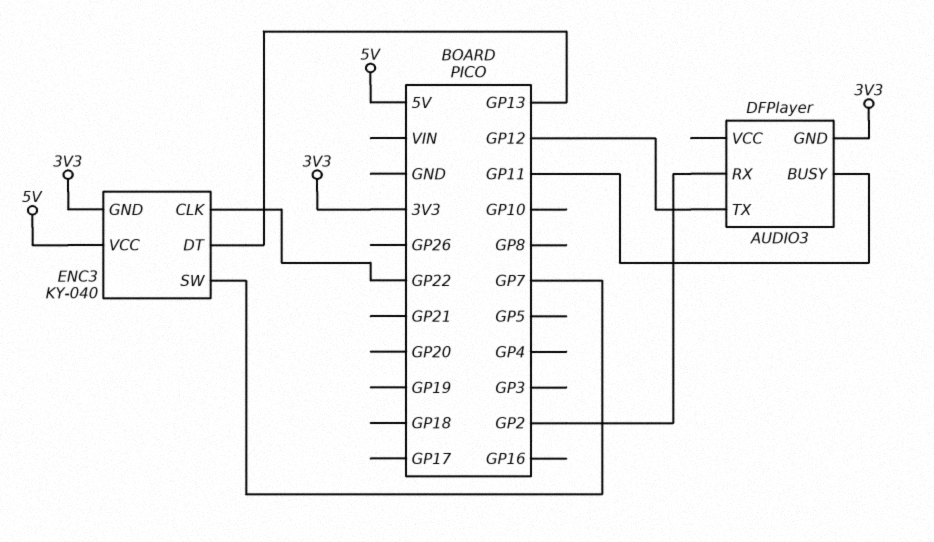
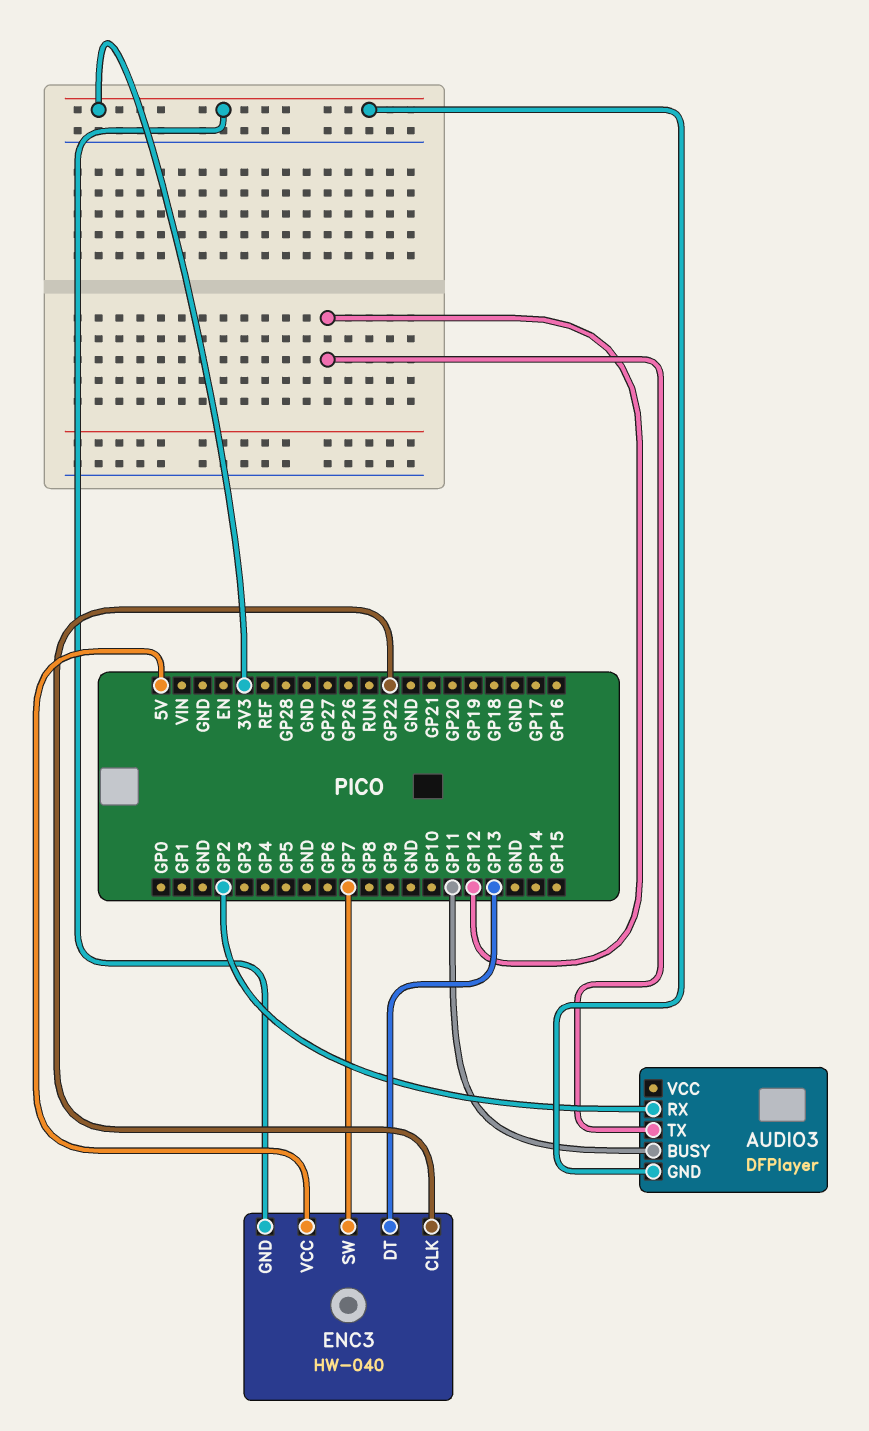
ENC3: KY-040 -> HW-040

